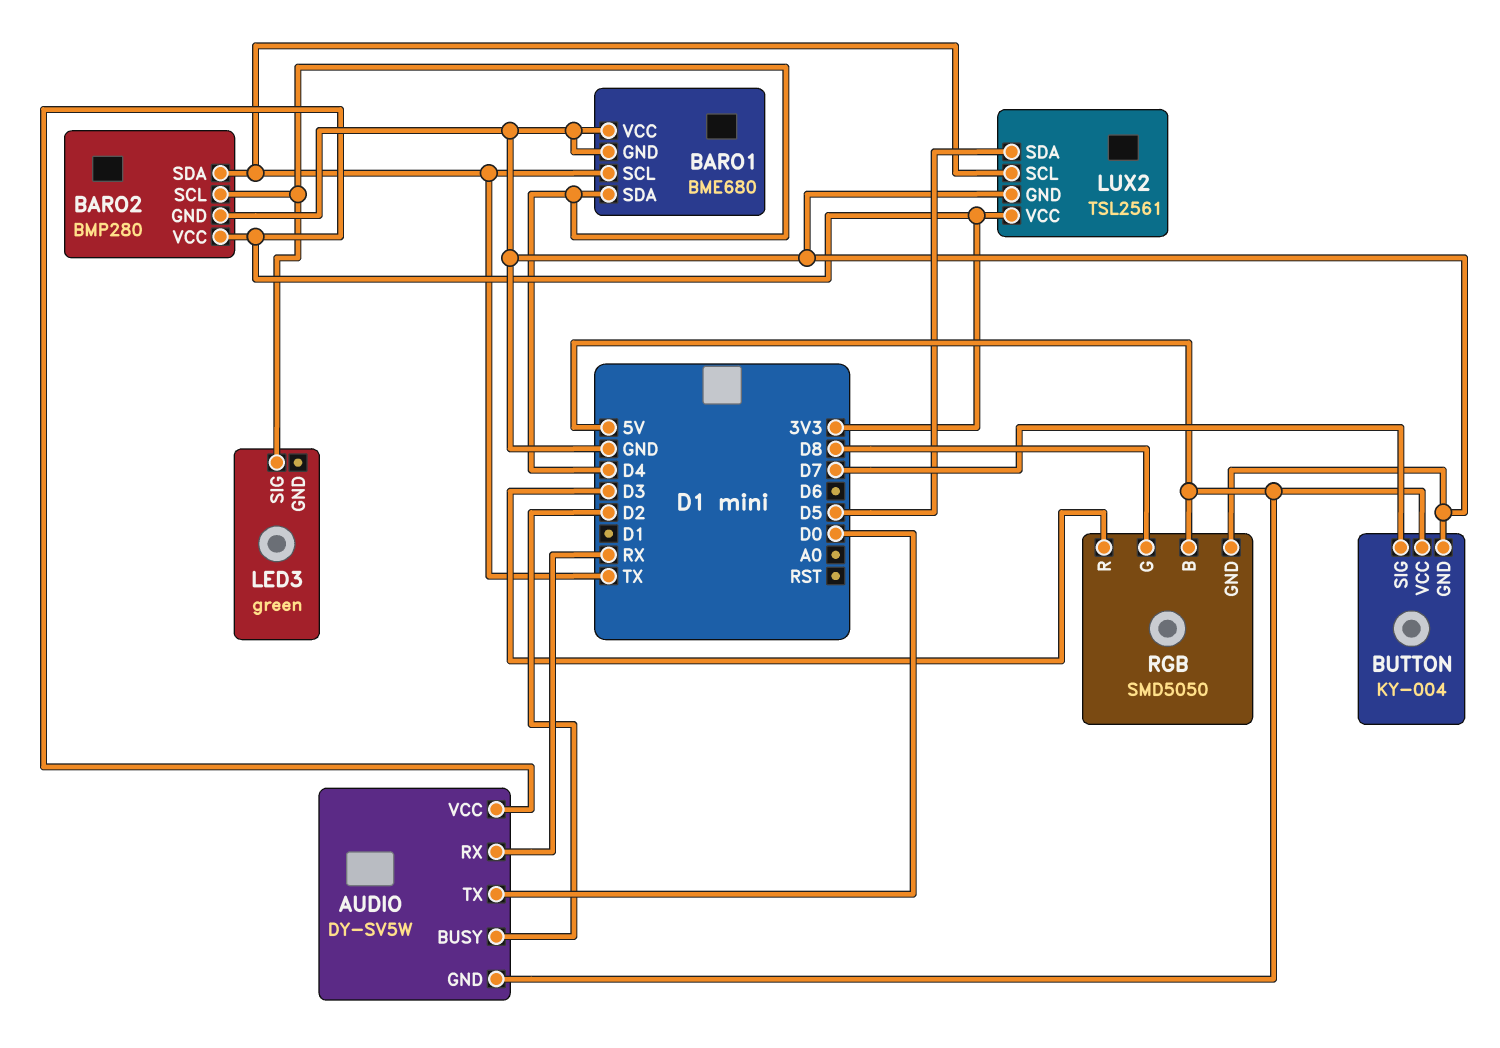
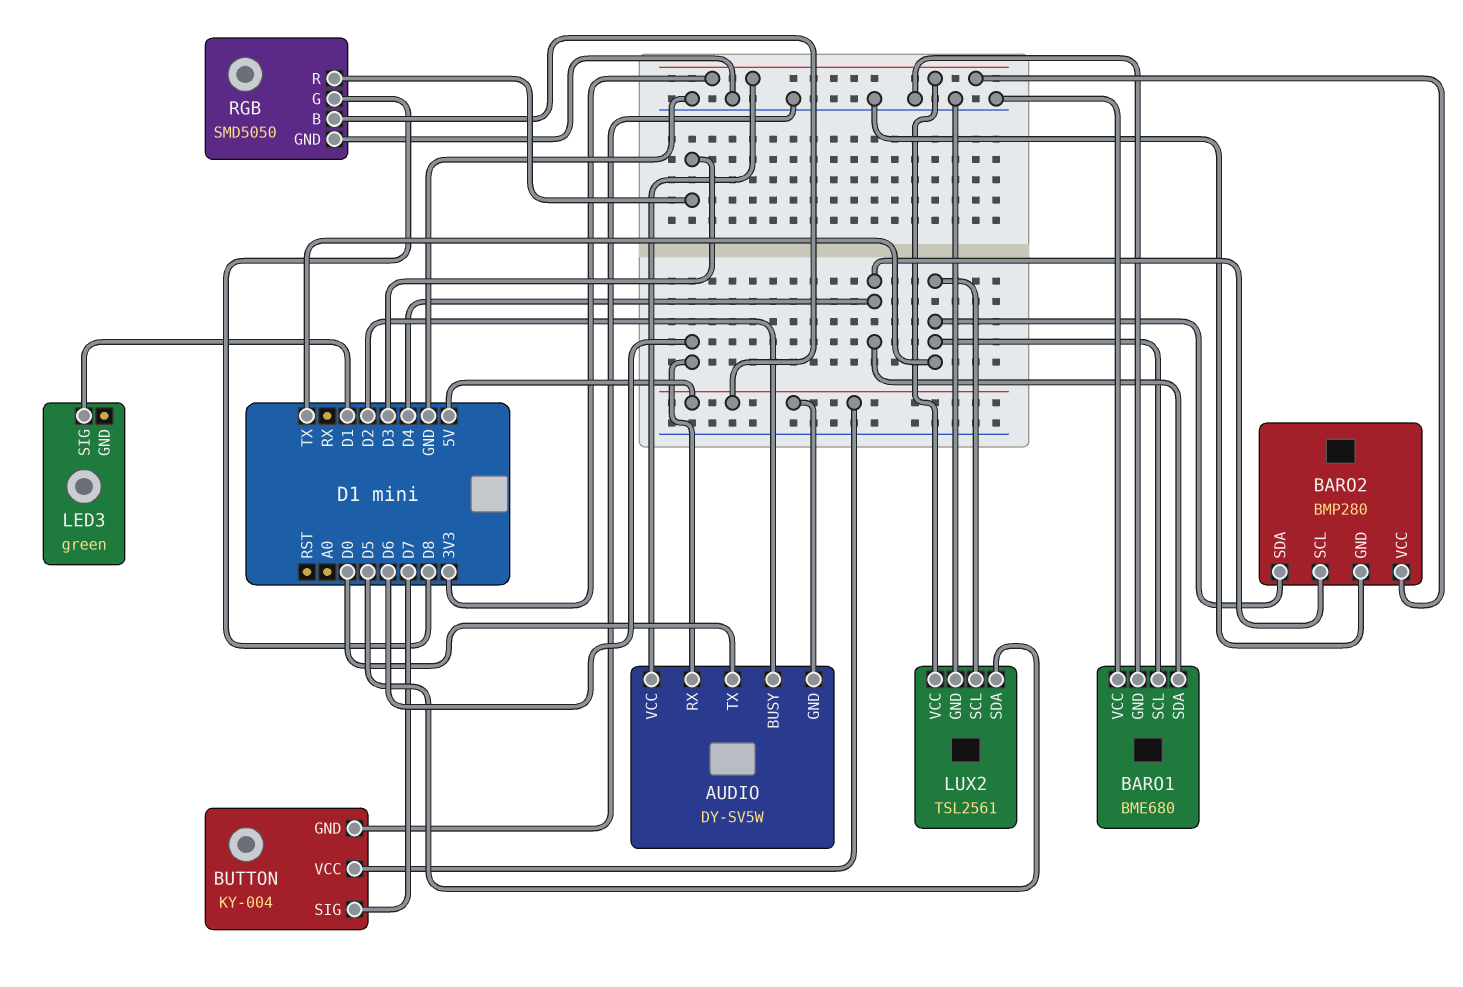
AUDIO pin RX: RX -> D6
LED3 pin SIG: D4 -> D1

